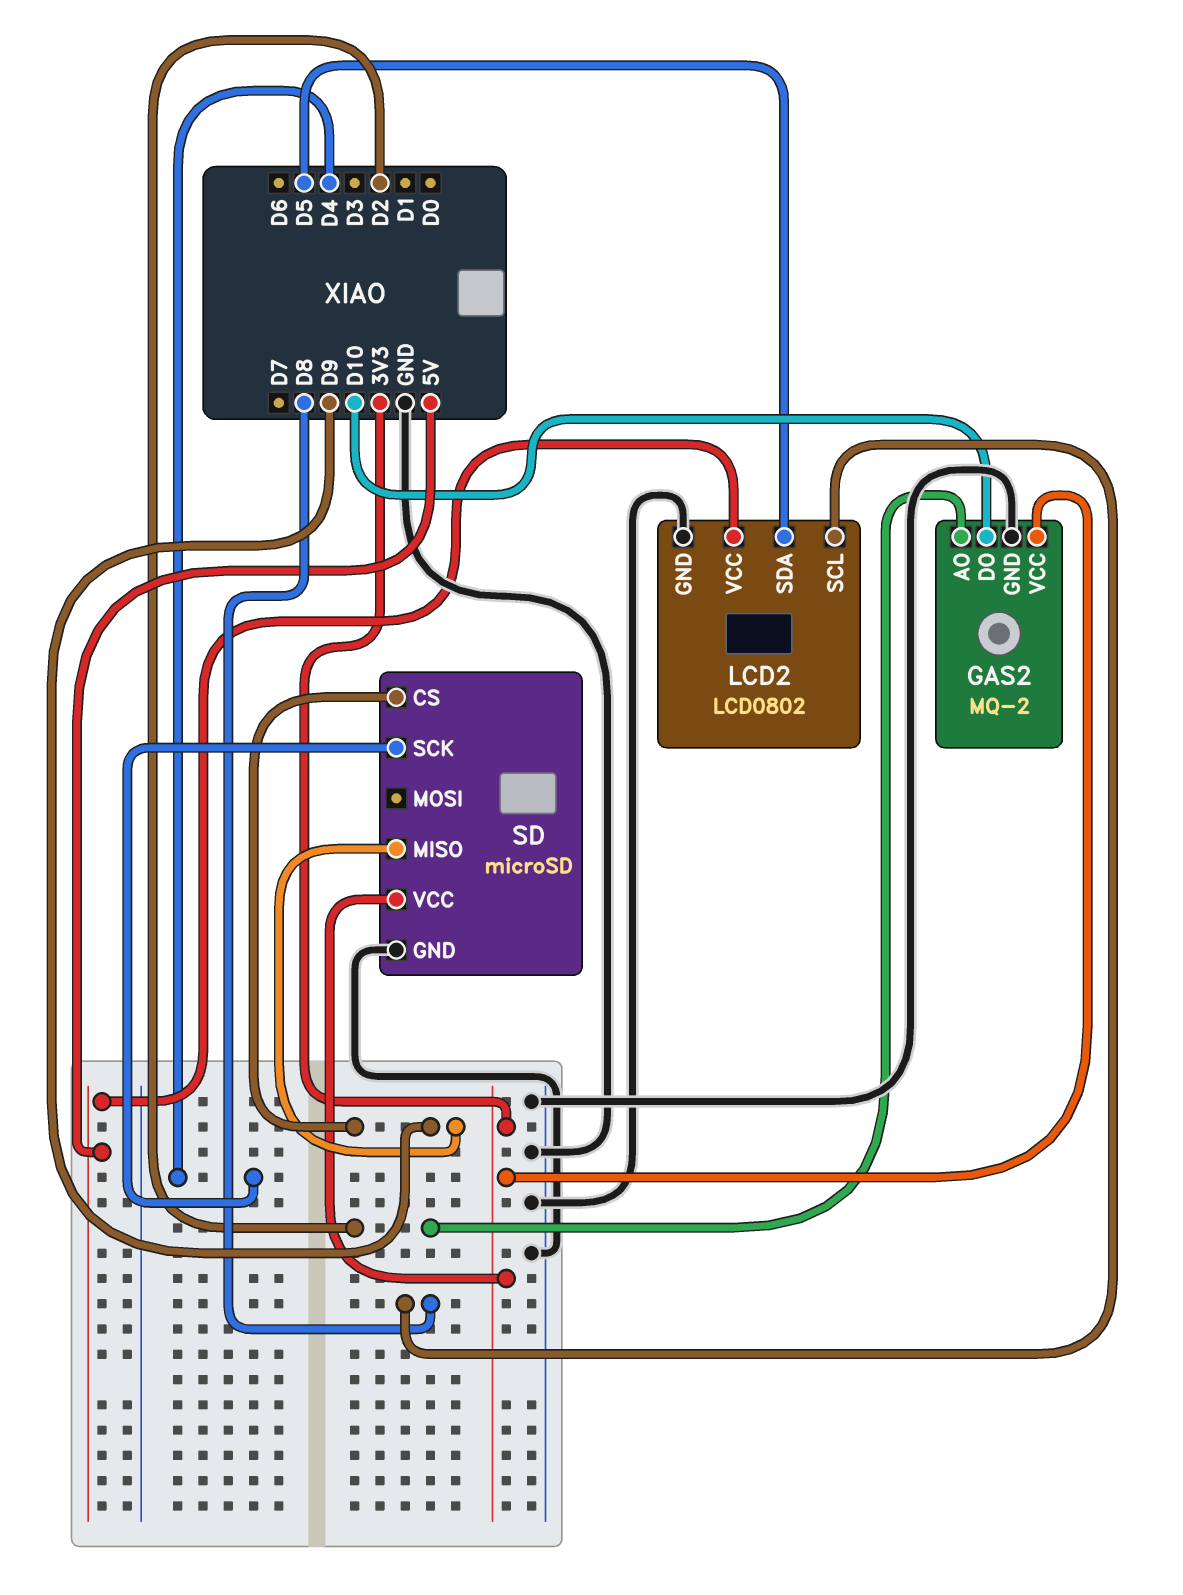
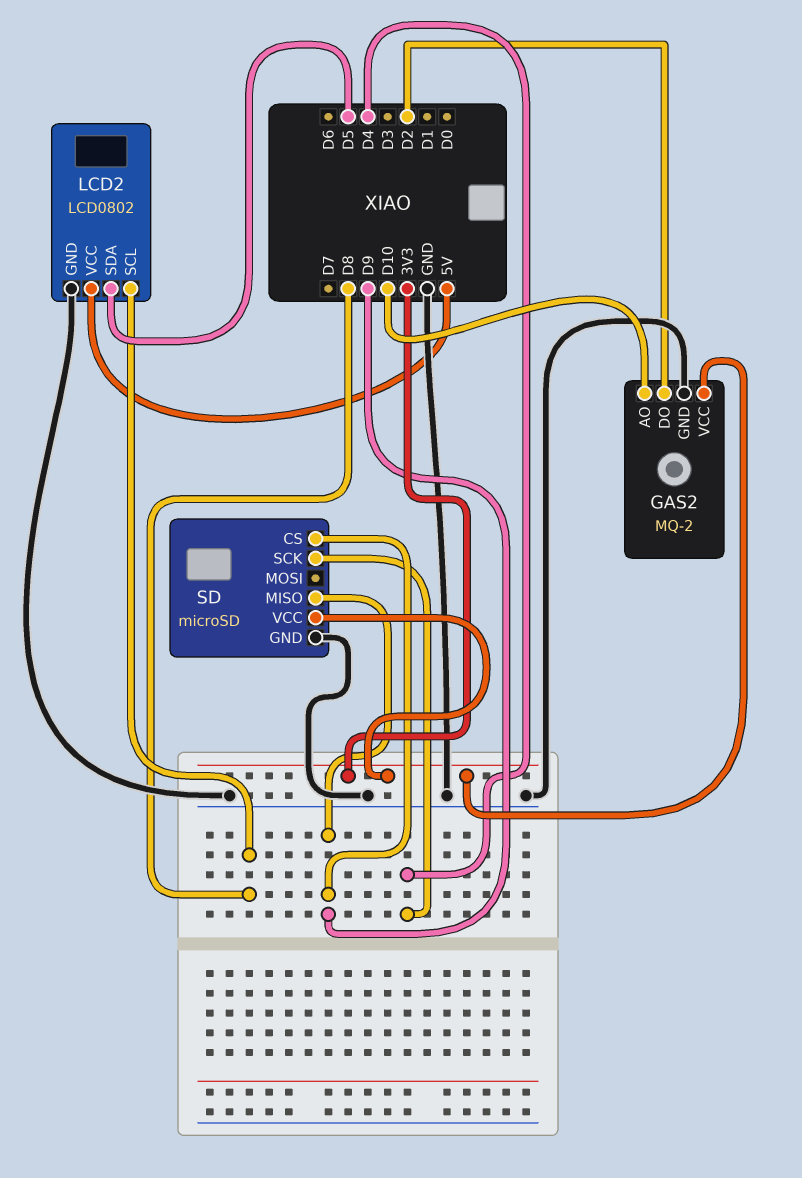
GAS2 pin AO: D2 -> D10
GAS2 pin DO: D10 -> D2

